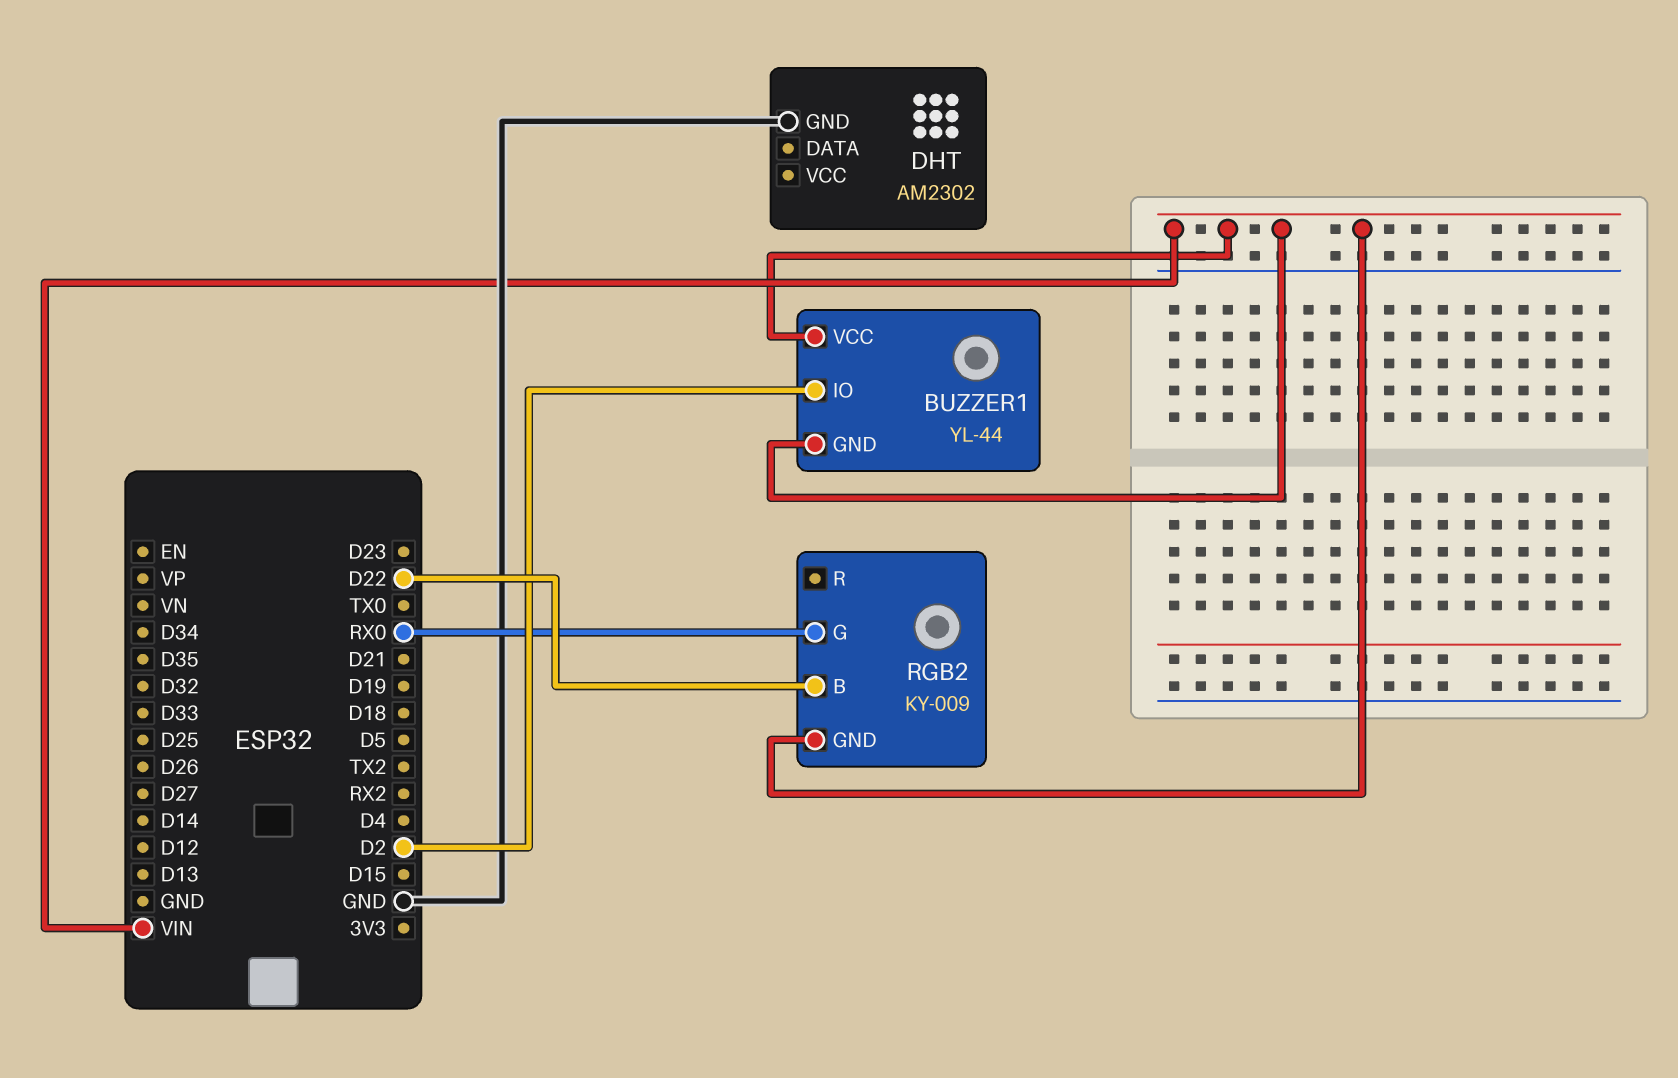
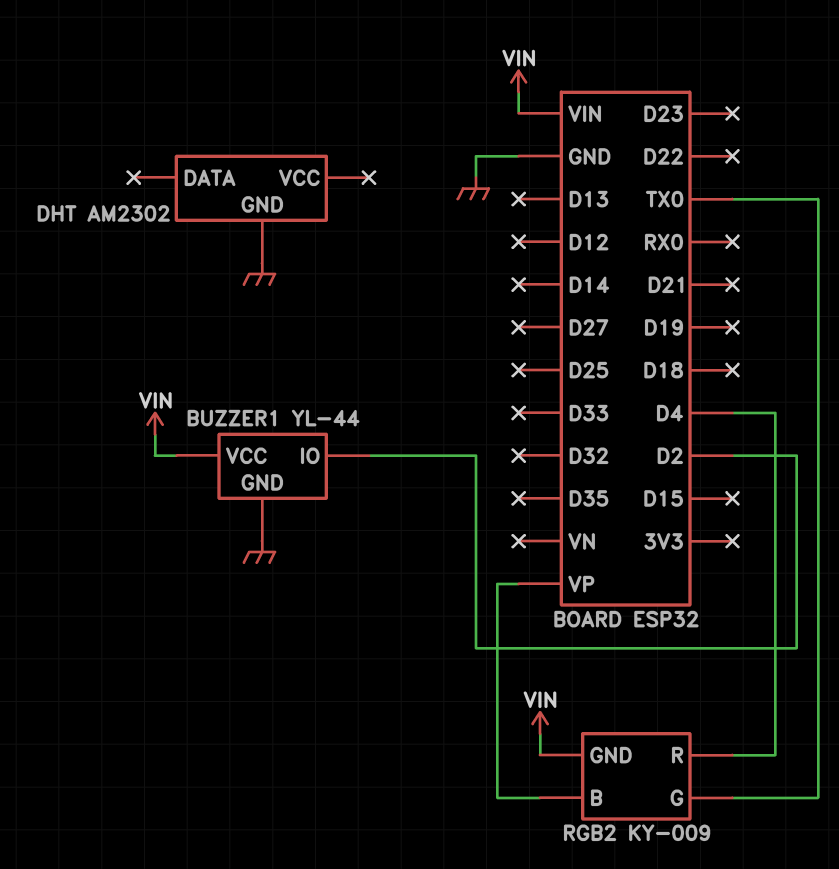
BUZZER1 pin GND: VIN -> GND
RGB2 pin B: D22 -> VP
RGB2 pin G: RX0 -> TX0
RGB2 pin R: none -> D4

